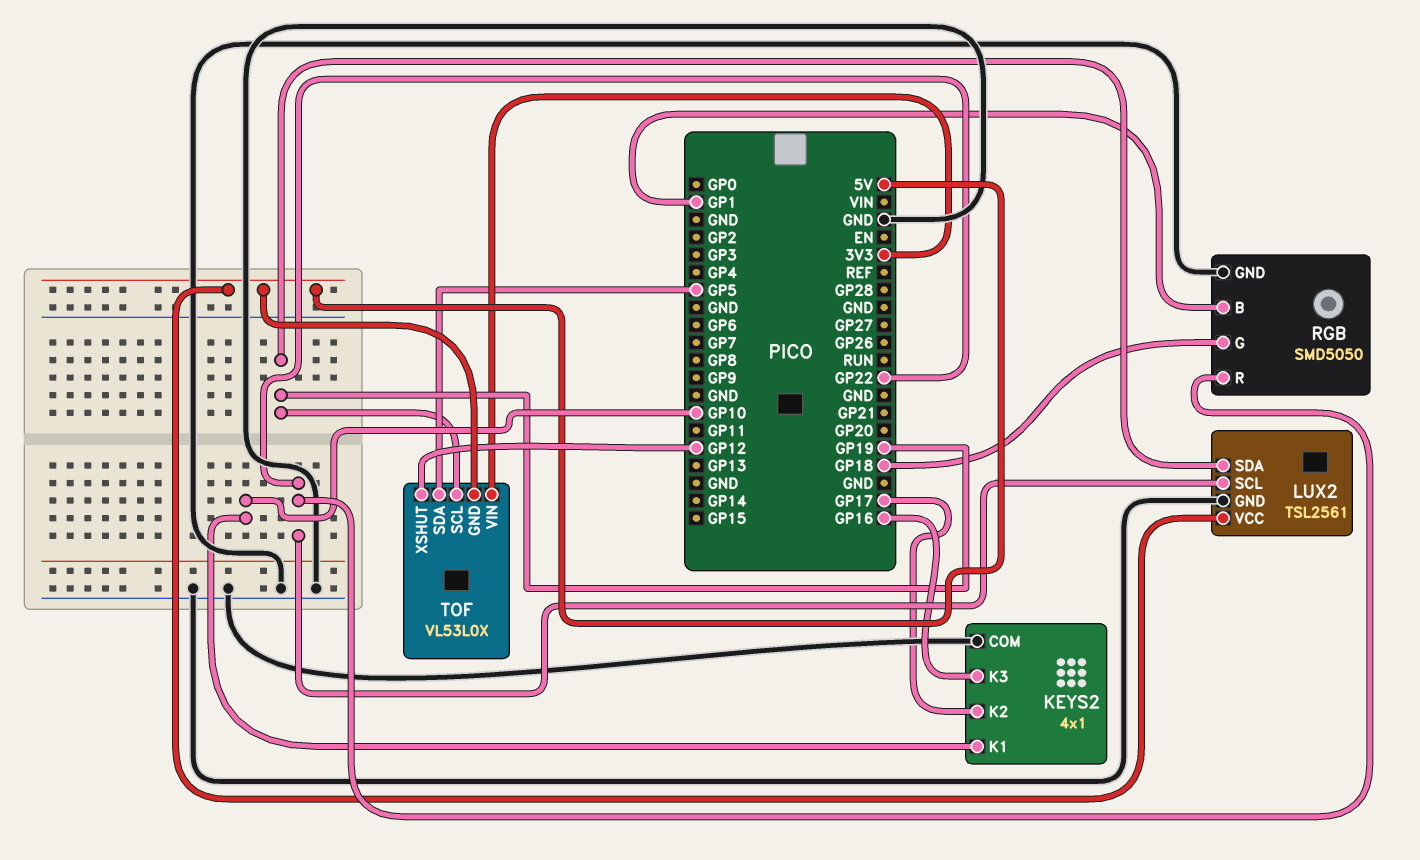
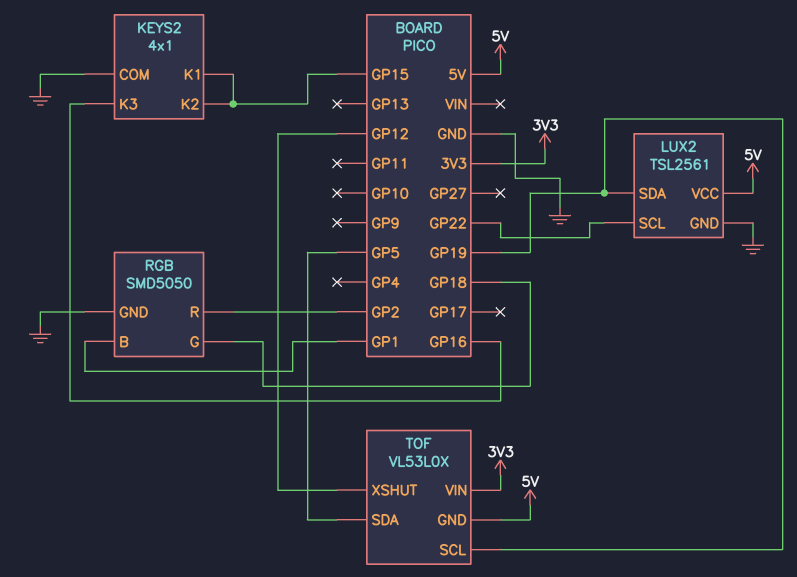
KEYS2 pin K1: GP10 -> GP15
KEYS2 pin K2: GP17 -> GP15
RGB pin R: GP22 -> GP2

